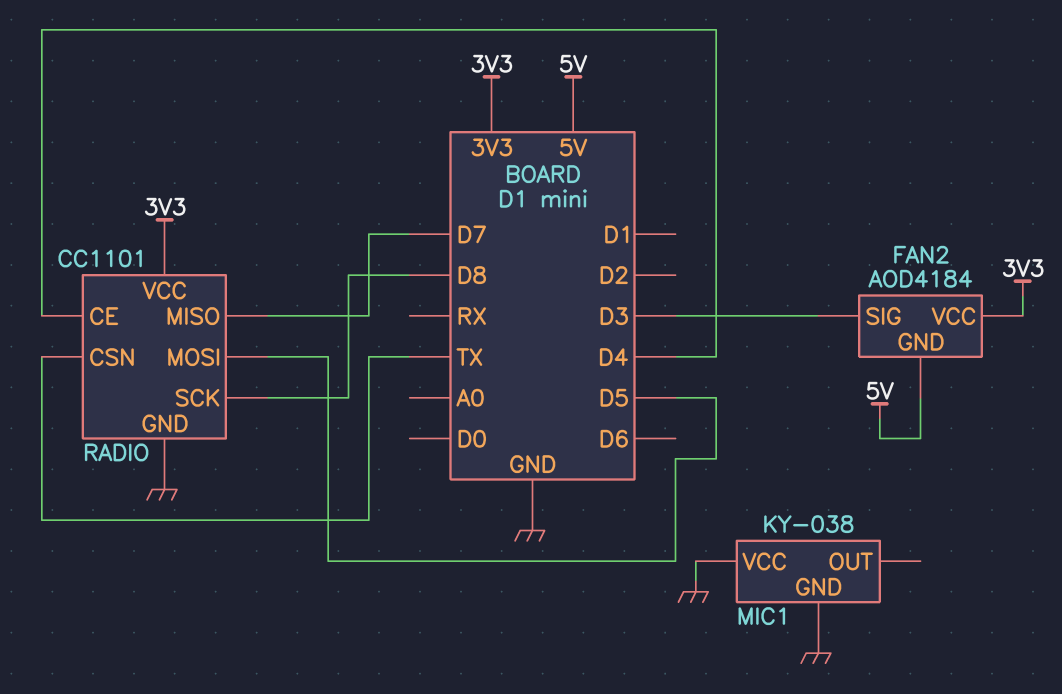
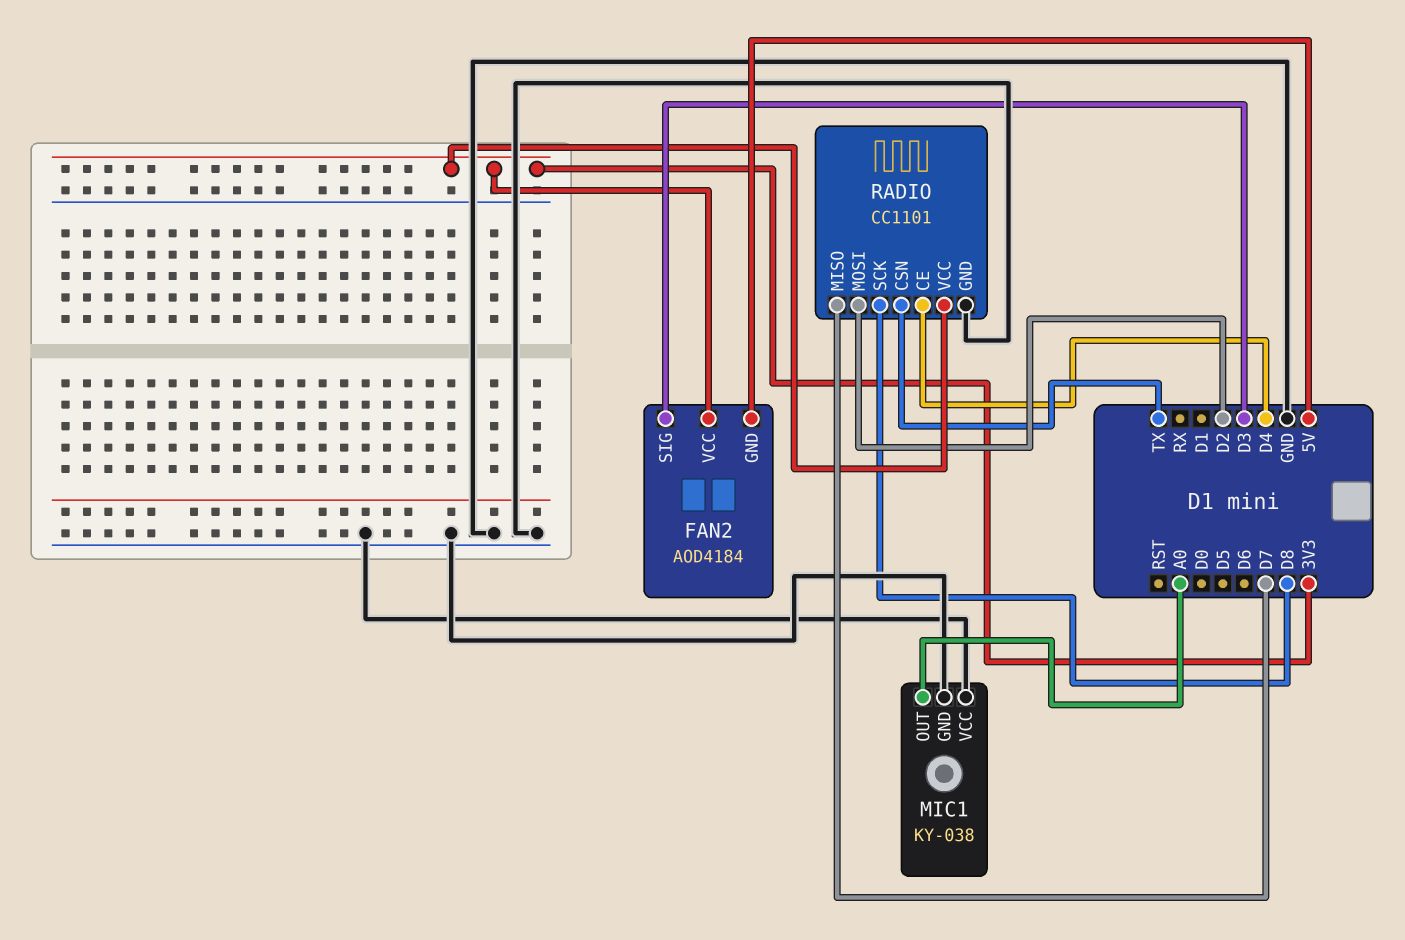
MIC1 pin OUT: none -> A0
RADIO pin MOSI: D5 -> D2

